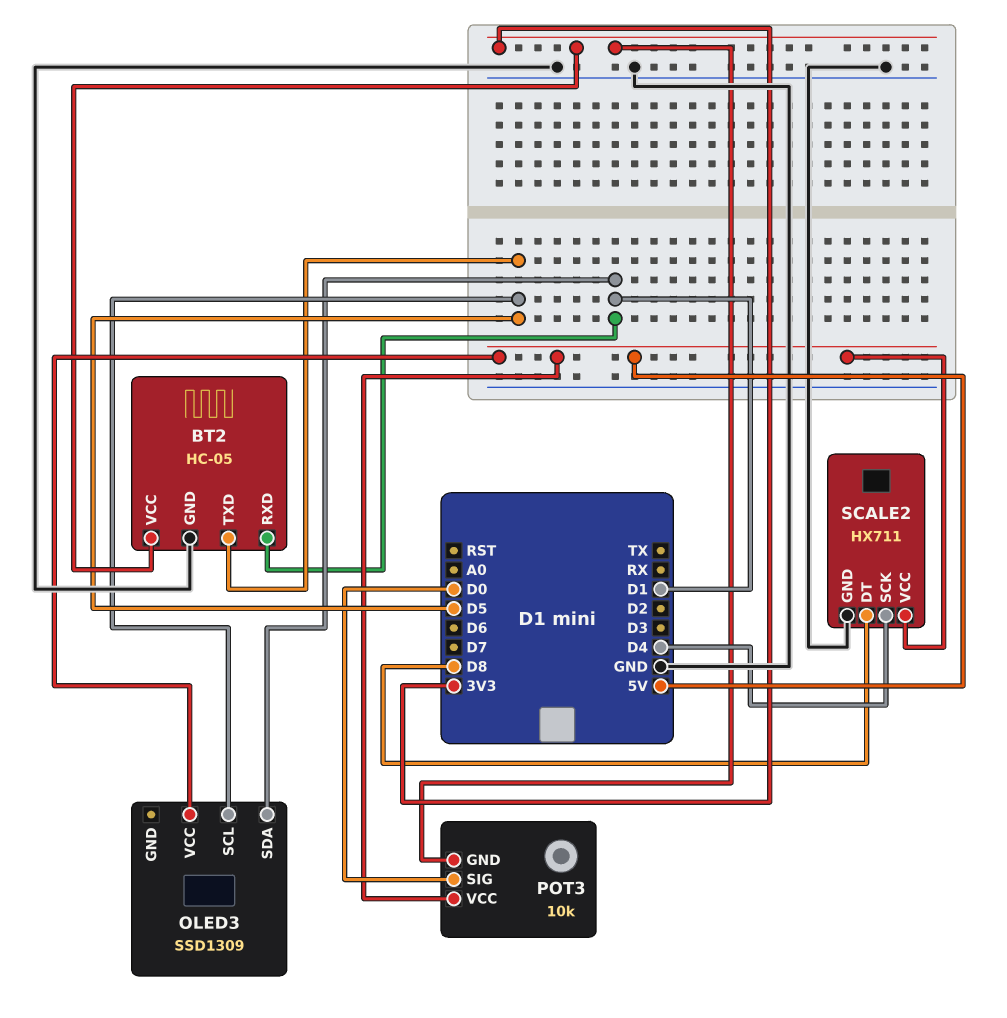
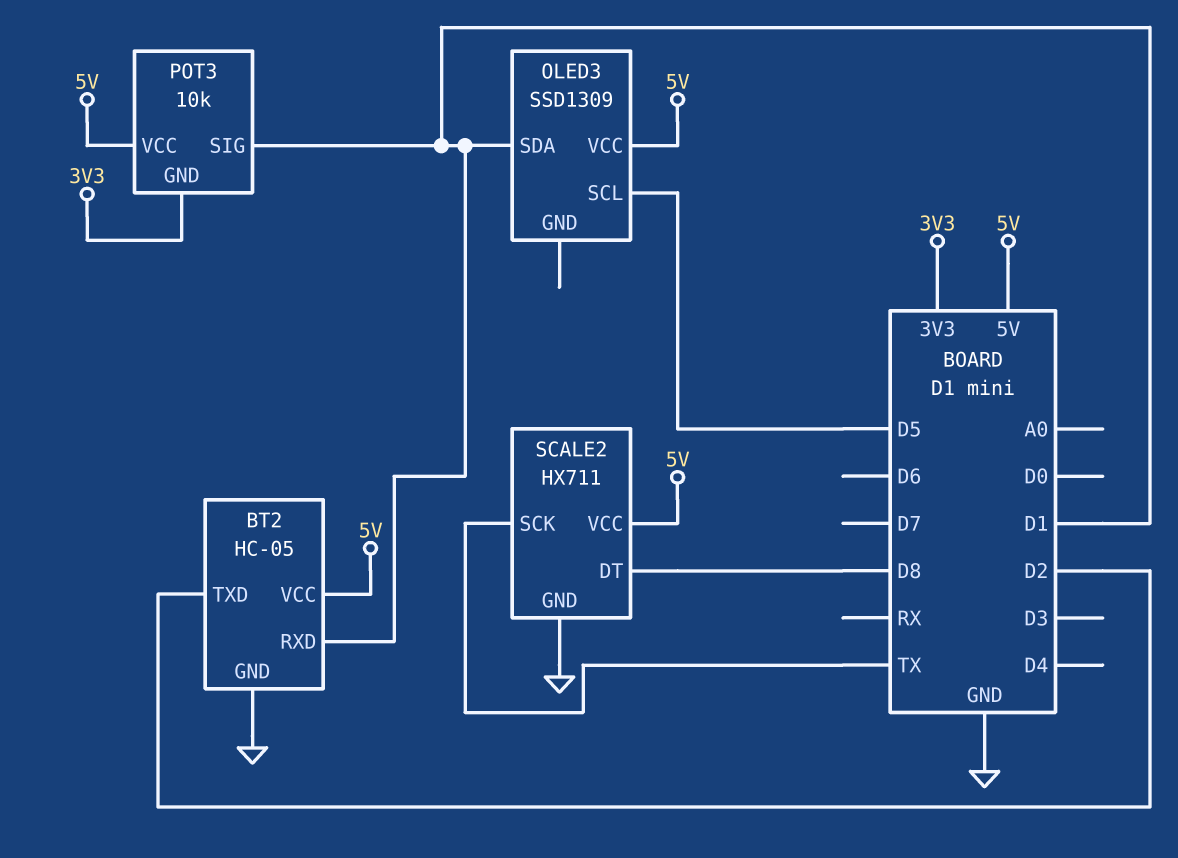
BT2 pin TXD: D5 -> D2
BT2 pin VCC: 3V3 -> 5V
POT3 pin SIG: D0 -> D1
SCALE2 pin SCK: D4 -> TX

